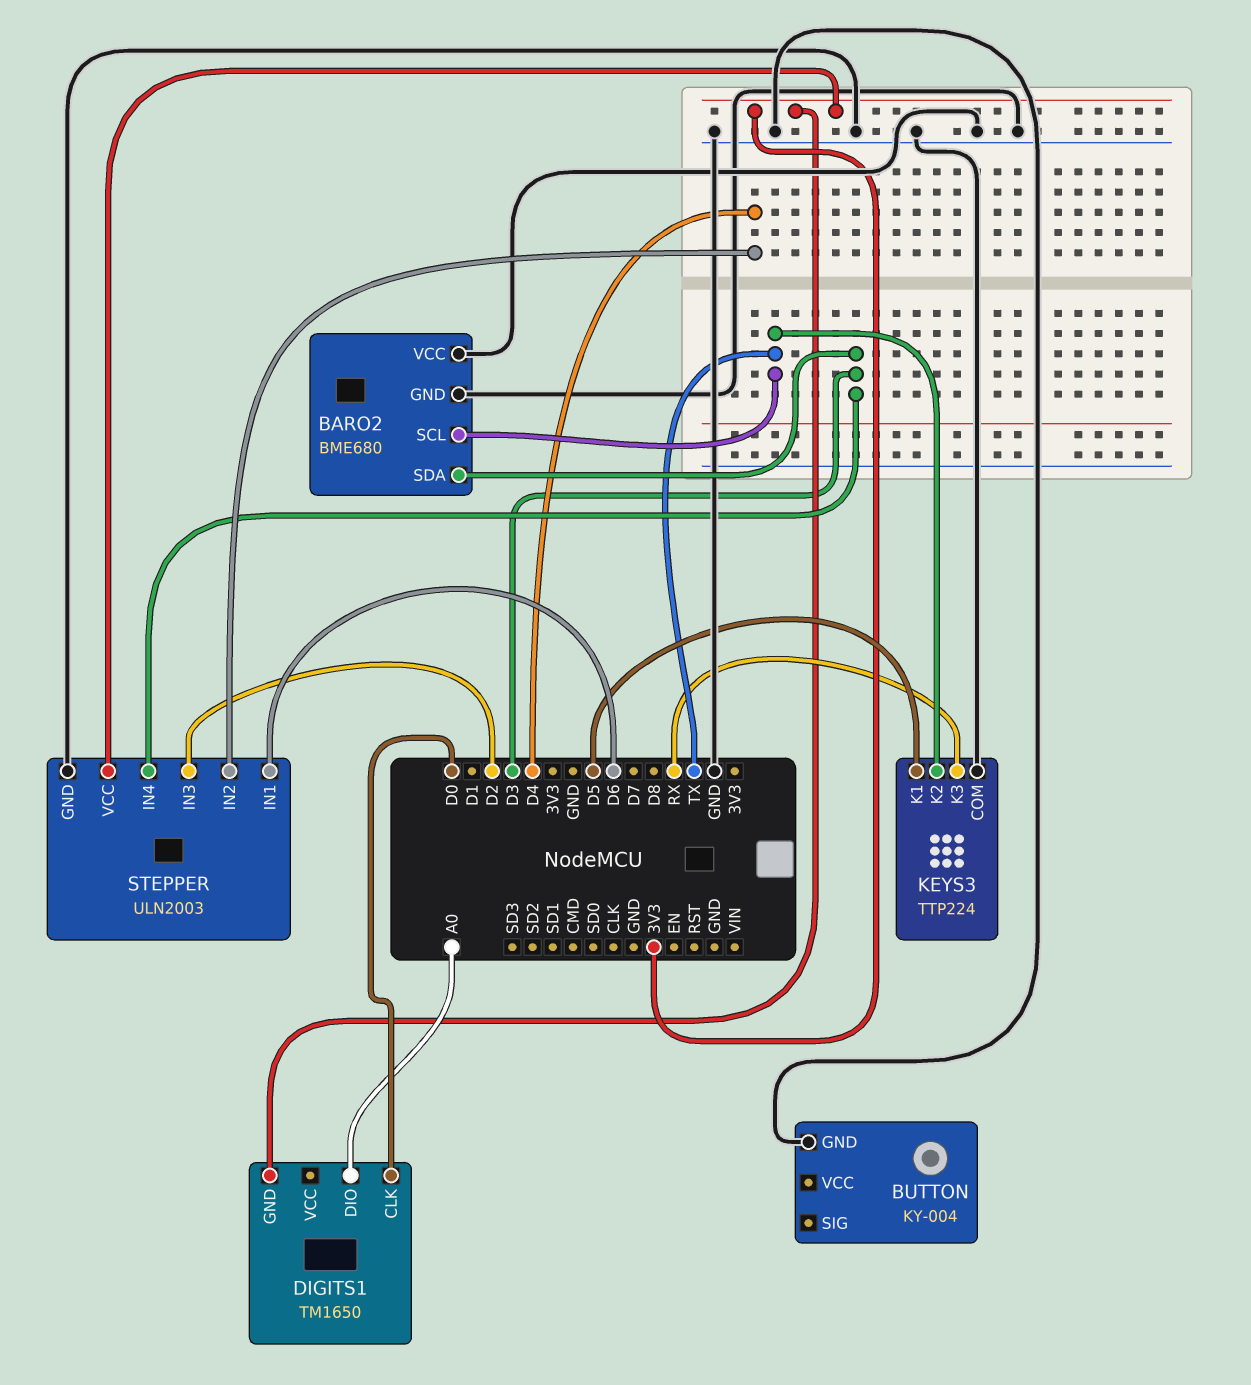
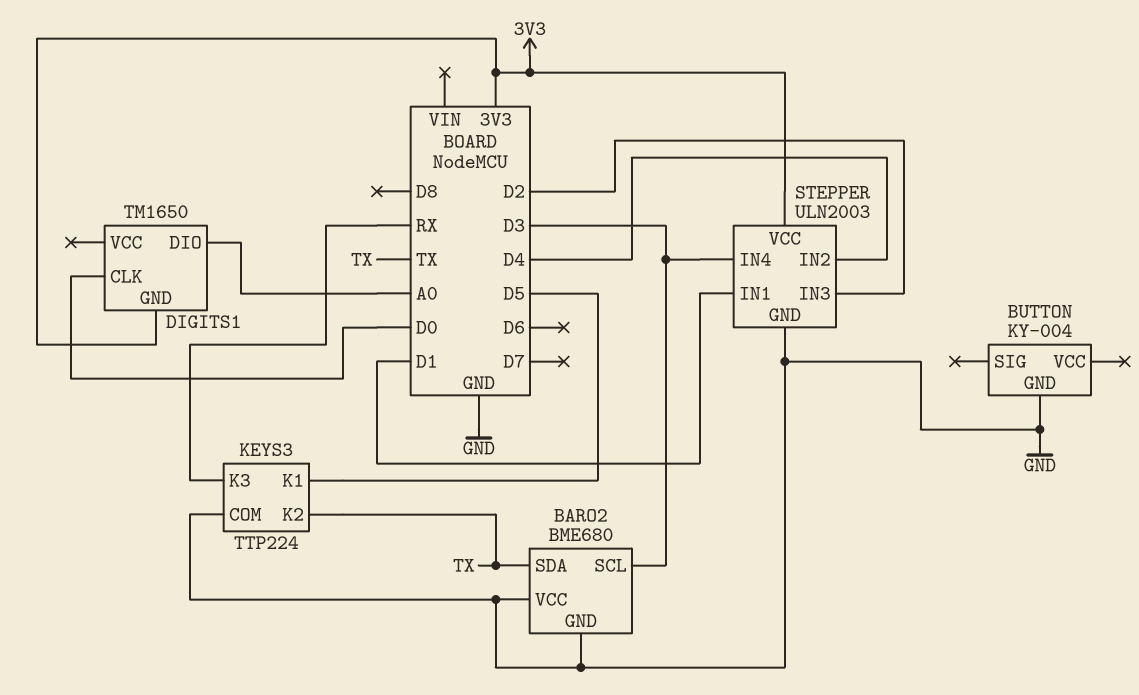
BARO2 pin SCL: TX -> D3
BARO2 pin SDA: D3 -> TX
STEPPER pin IN1: D6 -> D1

